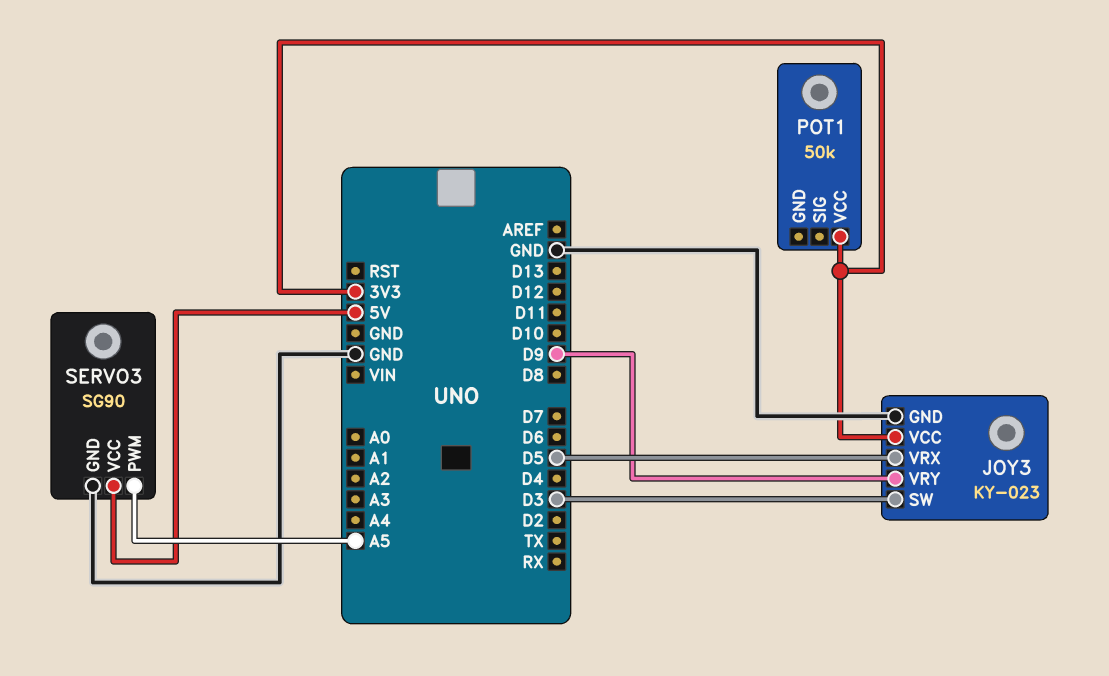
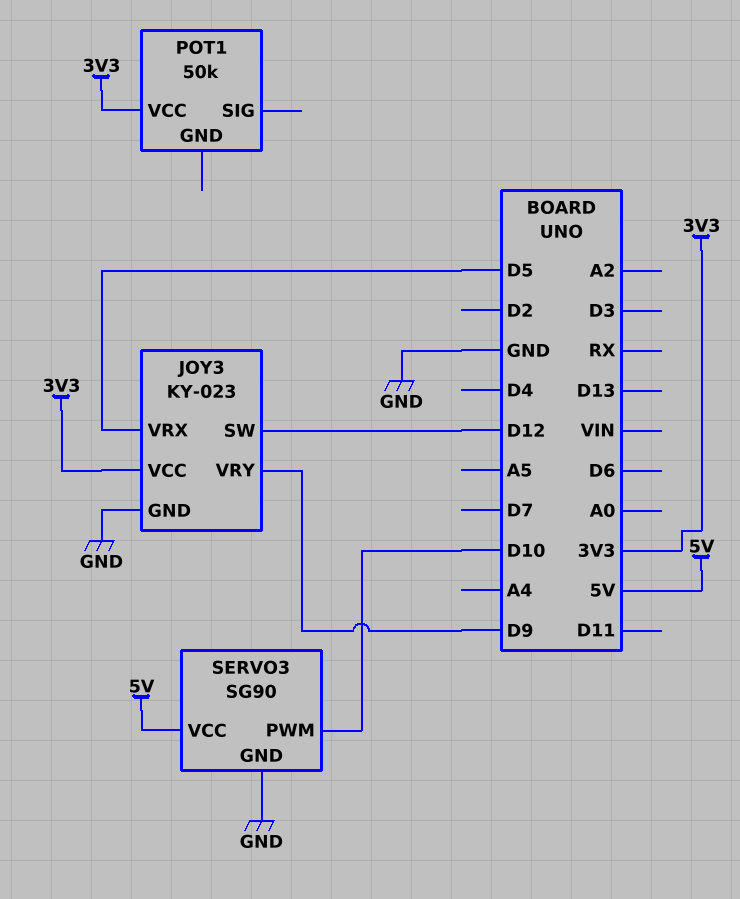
JOY3 pin SW: D3 -> D12
SERVO3 pin PWM: A5 -> D10

